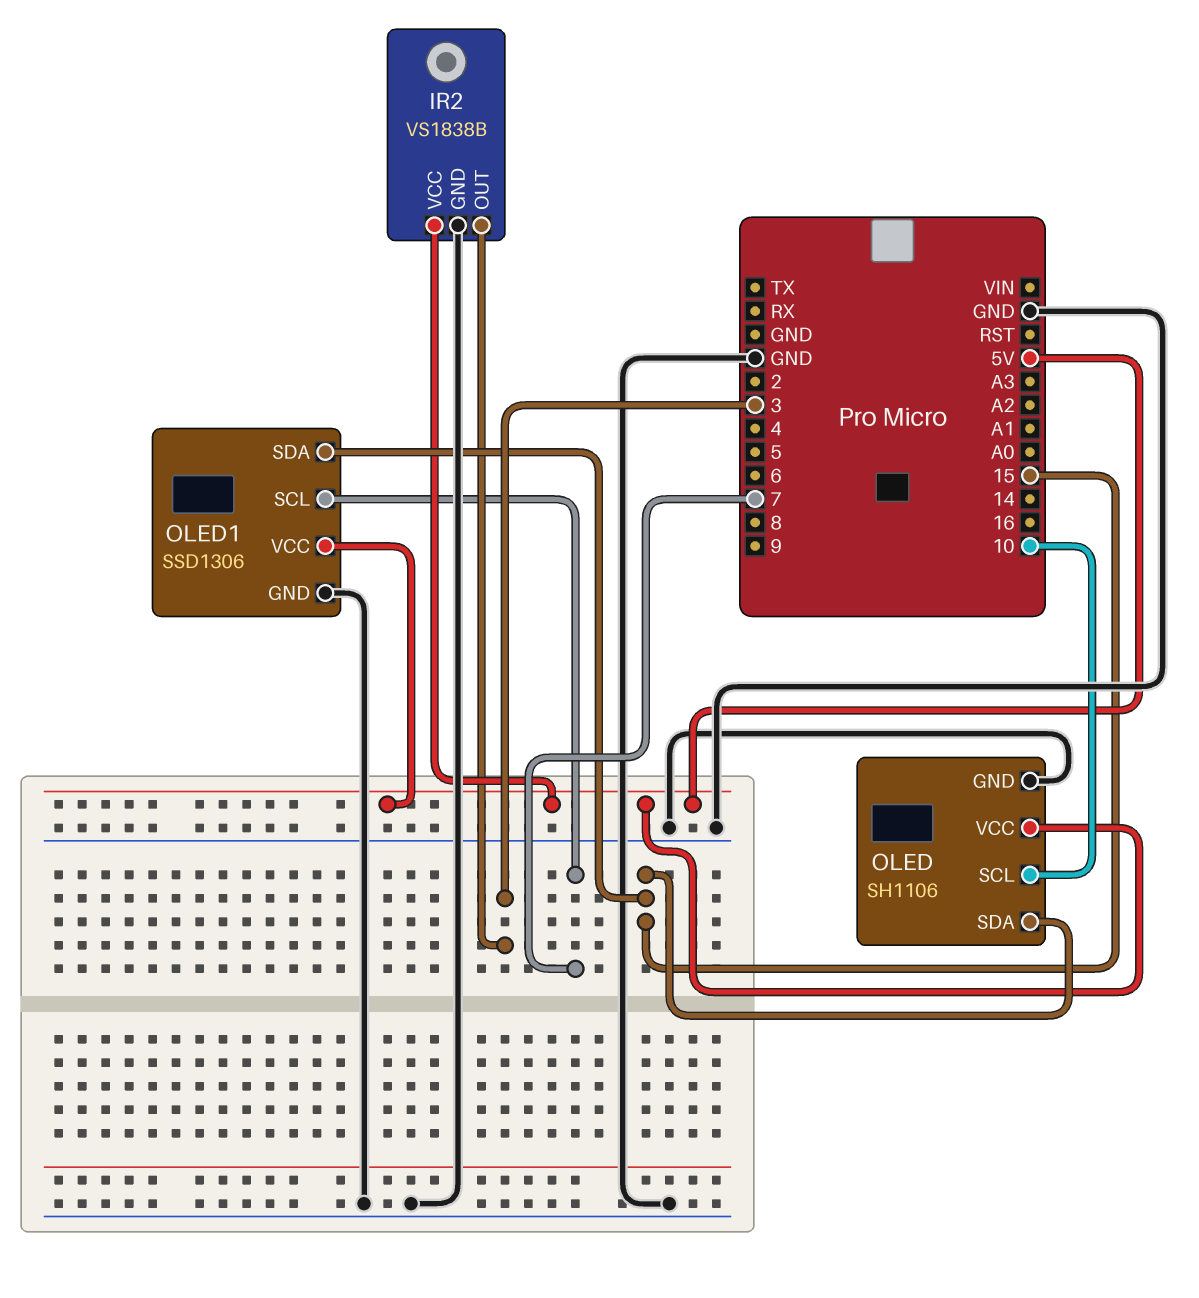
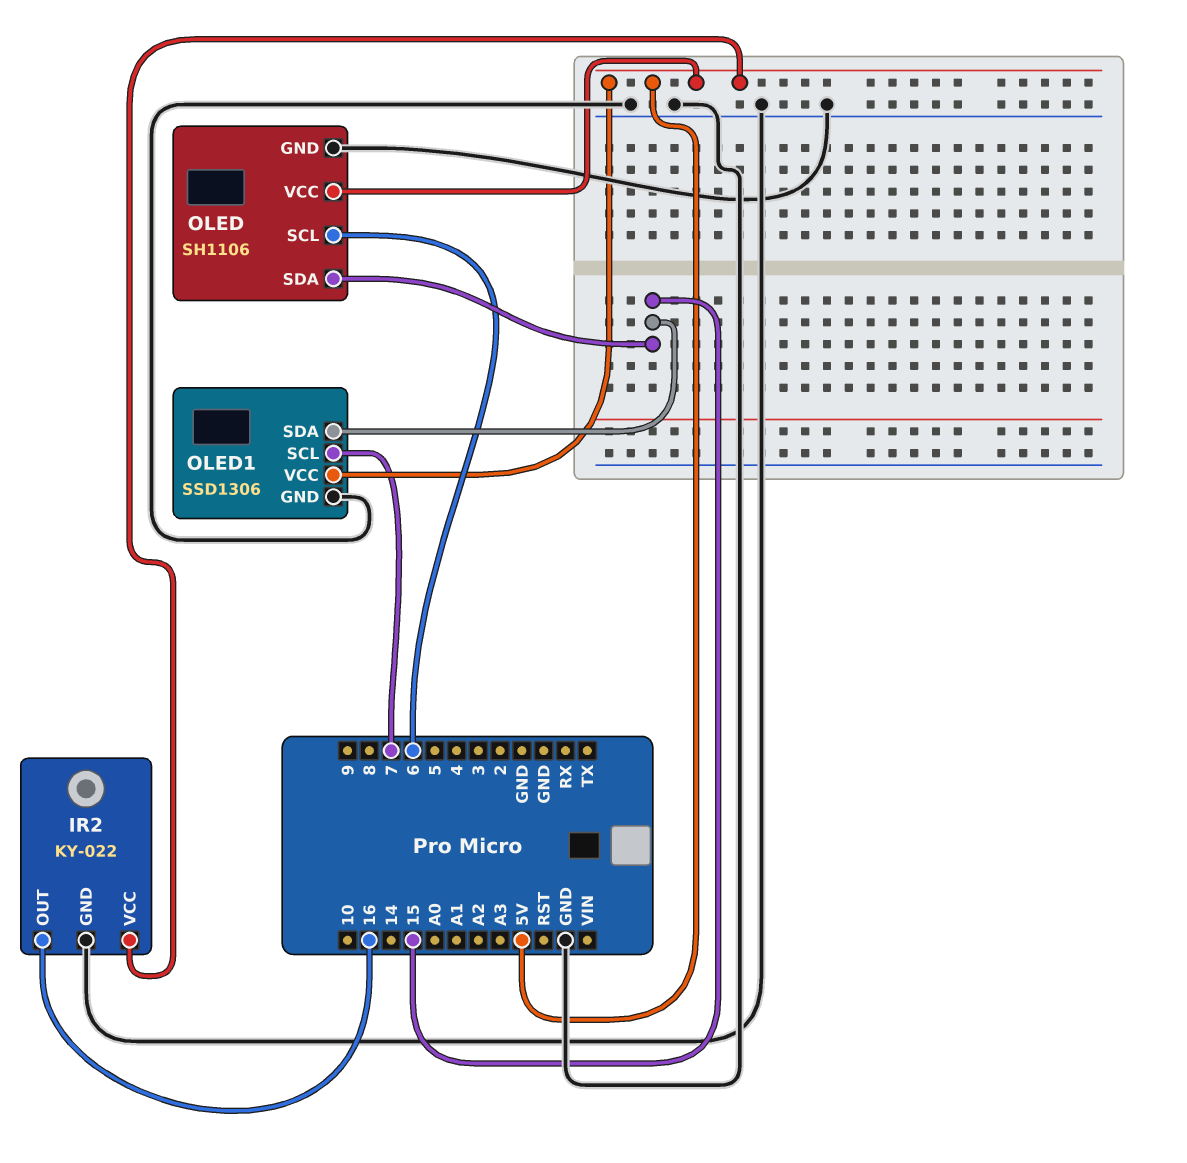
IR2: VS1838B -> KY-022
IR2 pin OUT: 3 -> 16
OLED pin SCL: 10 -> 6

